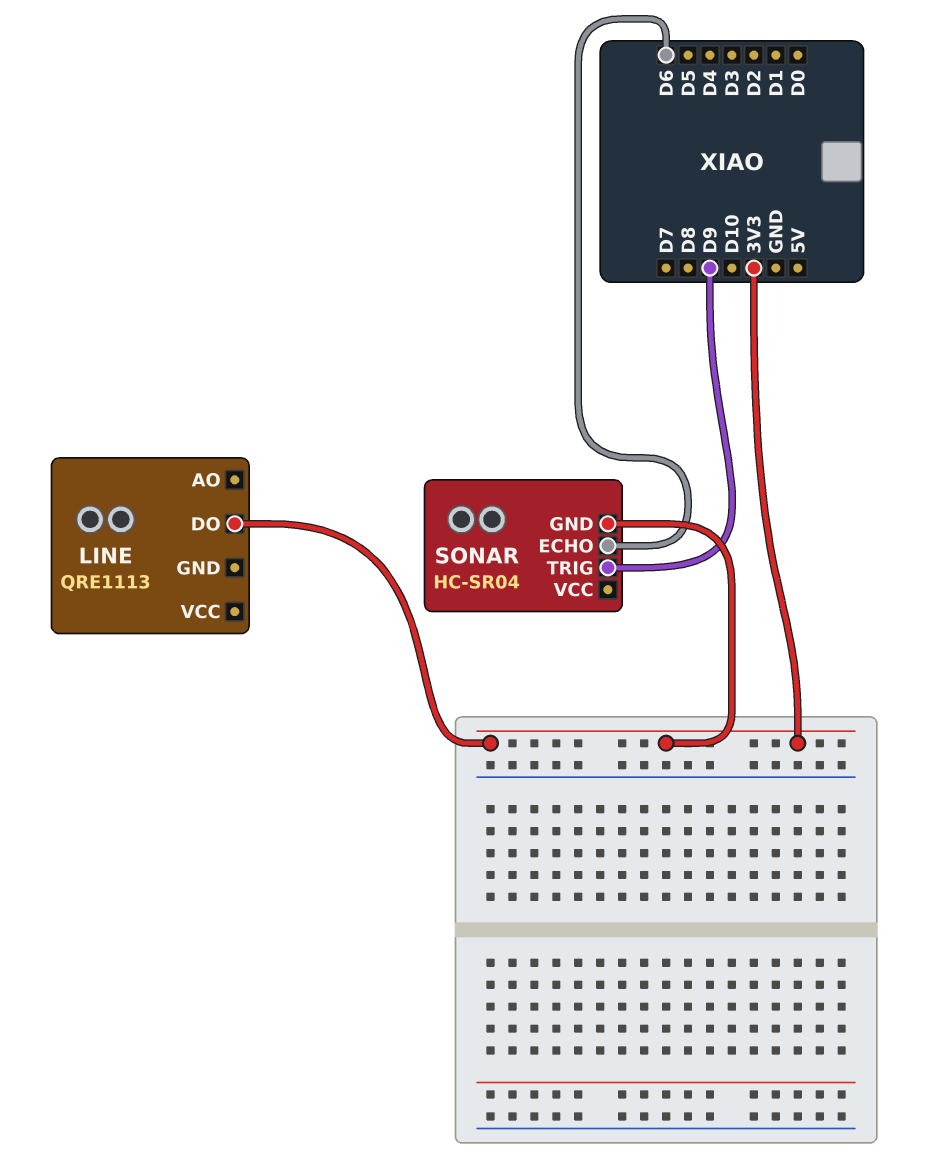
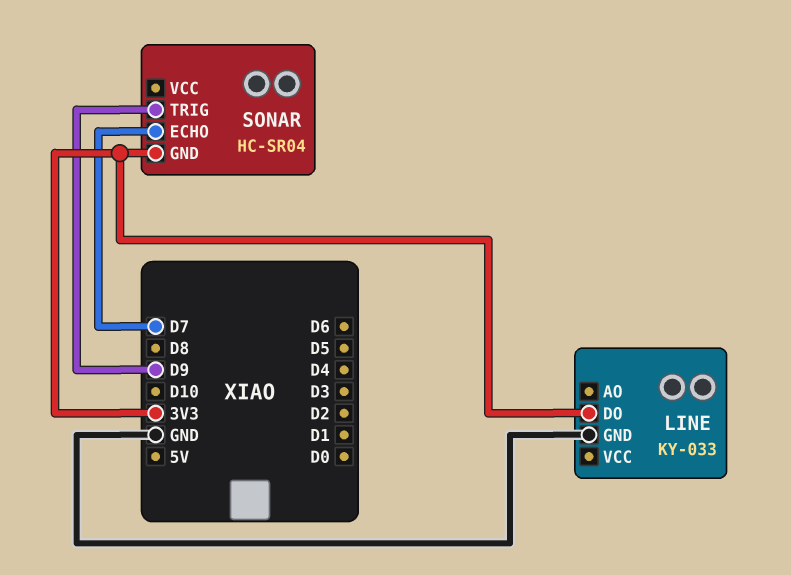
LINE: QRE1113 -> KY-033
LINE pin GND: none -> GND
SONAR pin ECHO: D6 -> D7

